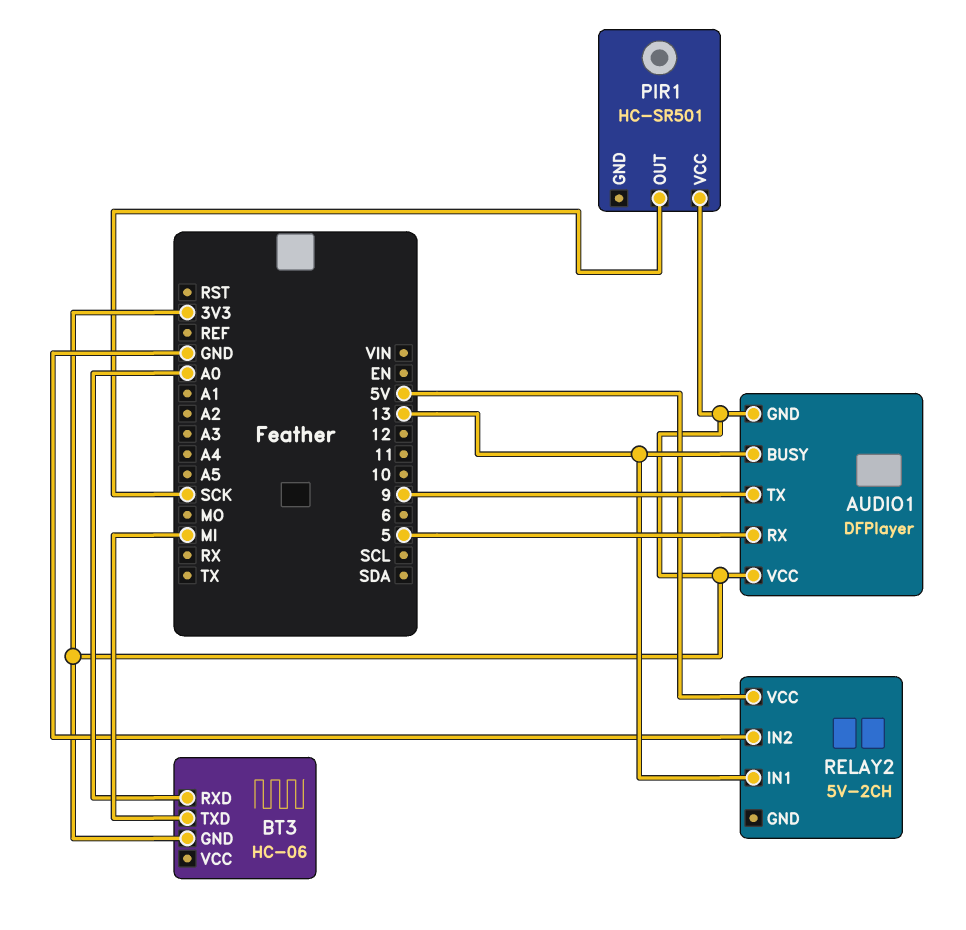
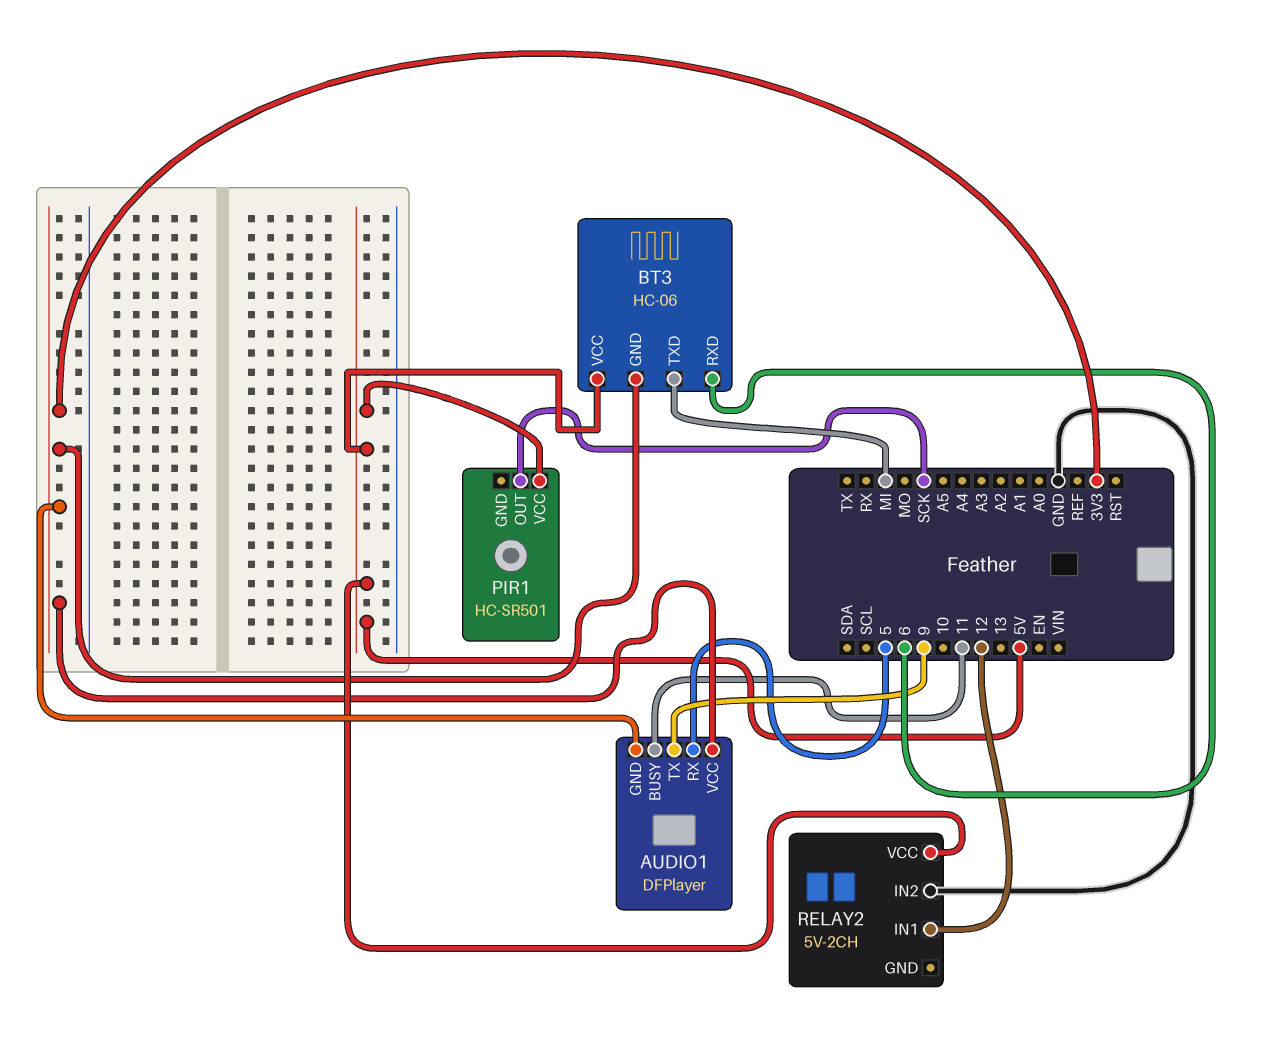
AUDIO1 pin BUSY: 13 -> 11
BT3 pin RXD: A0 -> 6
BT3 pin VCC: none -> 5V
PIR1 pin VCC: 3V3 -> 5V
RELAY2 pin IN1: 13 -> 12

